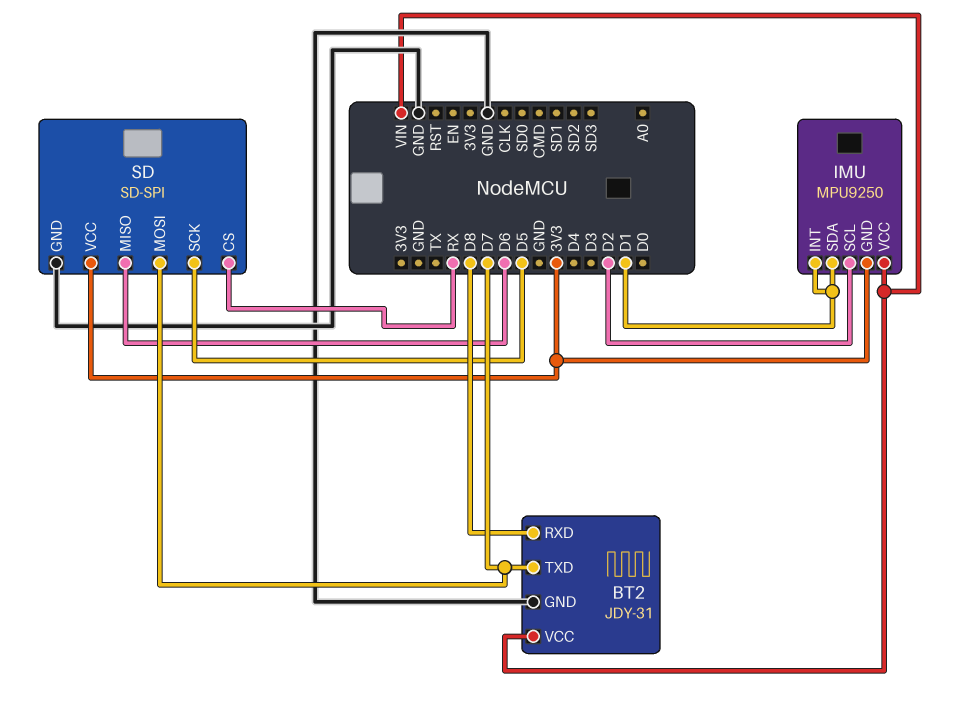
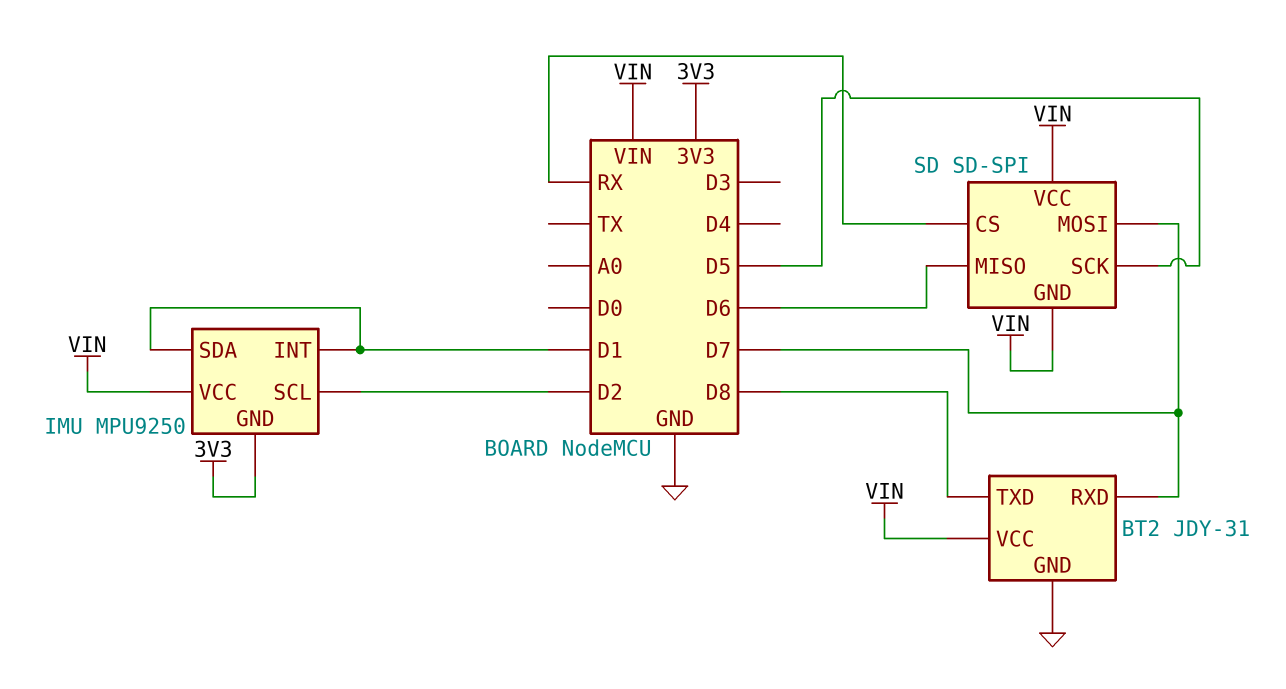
BT2 pin RXD: D8 -> D7
BT2 pin TXD: D7 -> D8
SD pin GND: GND -> VIN
SD pin VCC: 3V3 -> VIN

